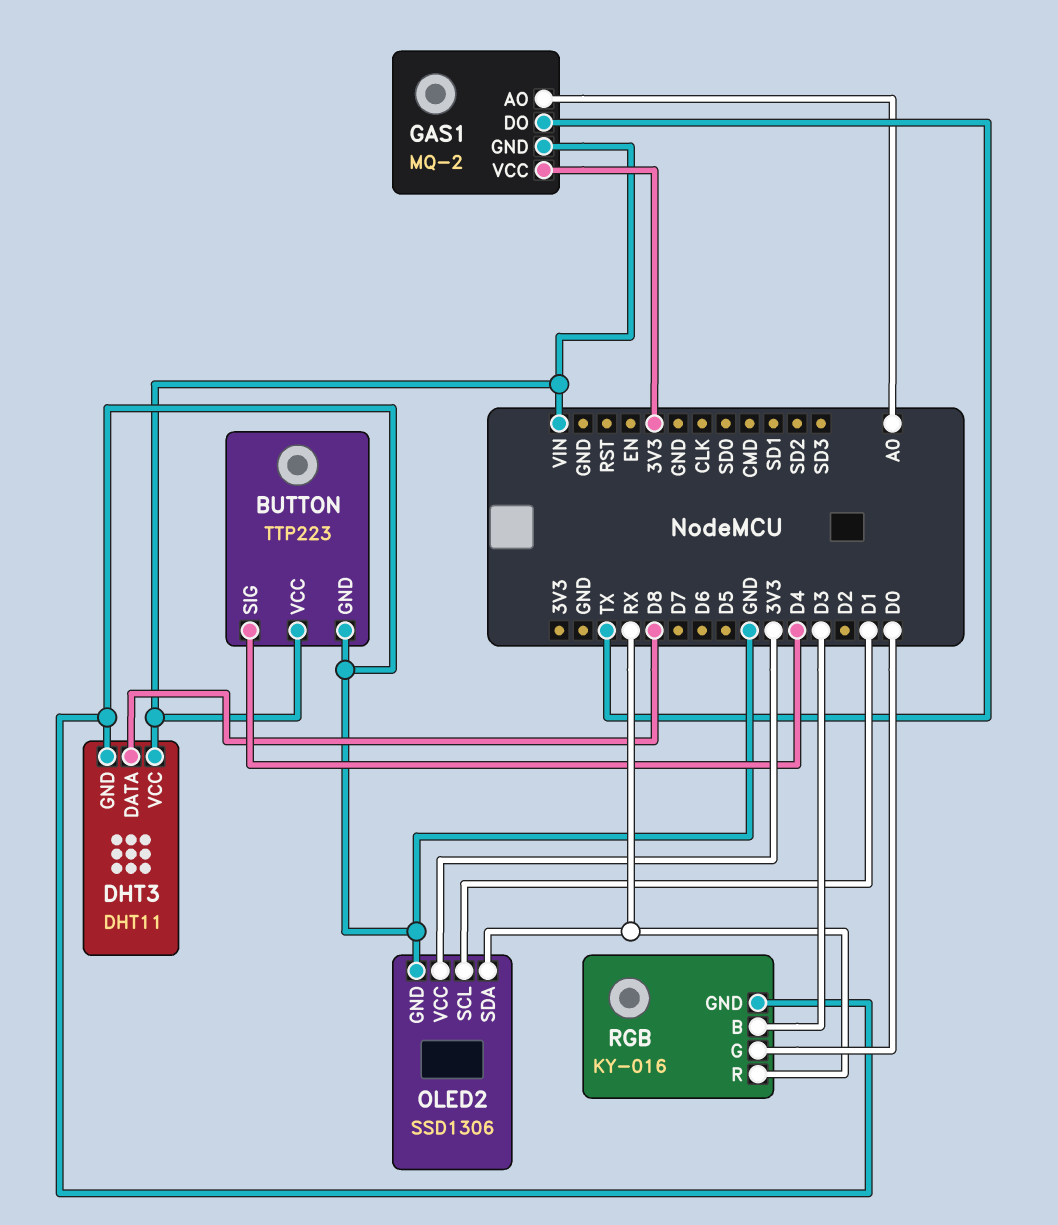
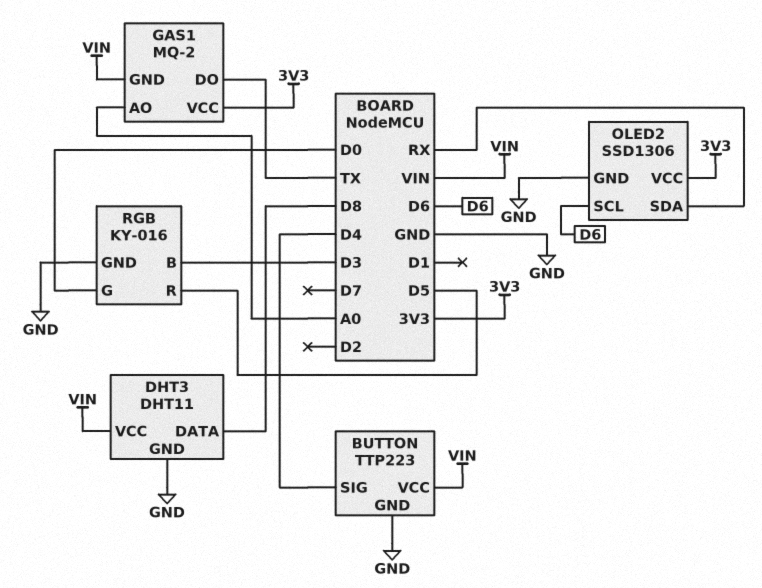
OLED2 pin SCL: D1 -> D6
RGB pin R: RX -> D5

